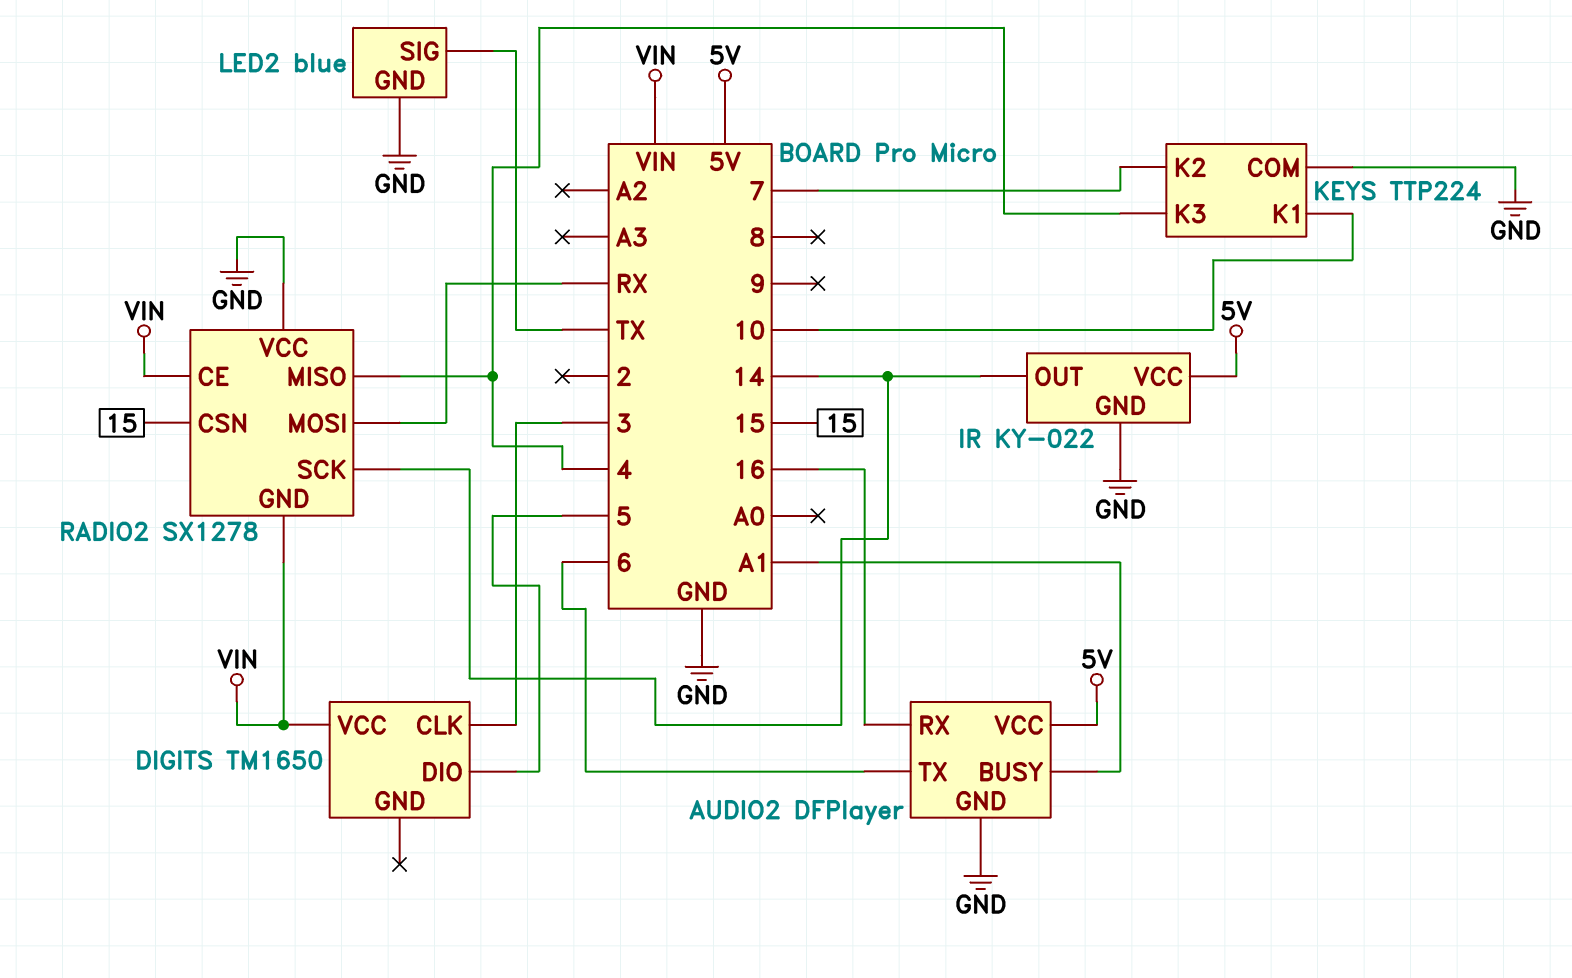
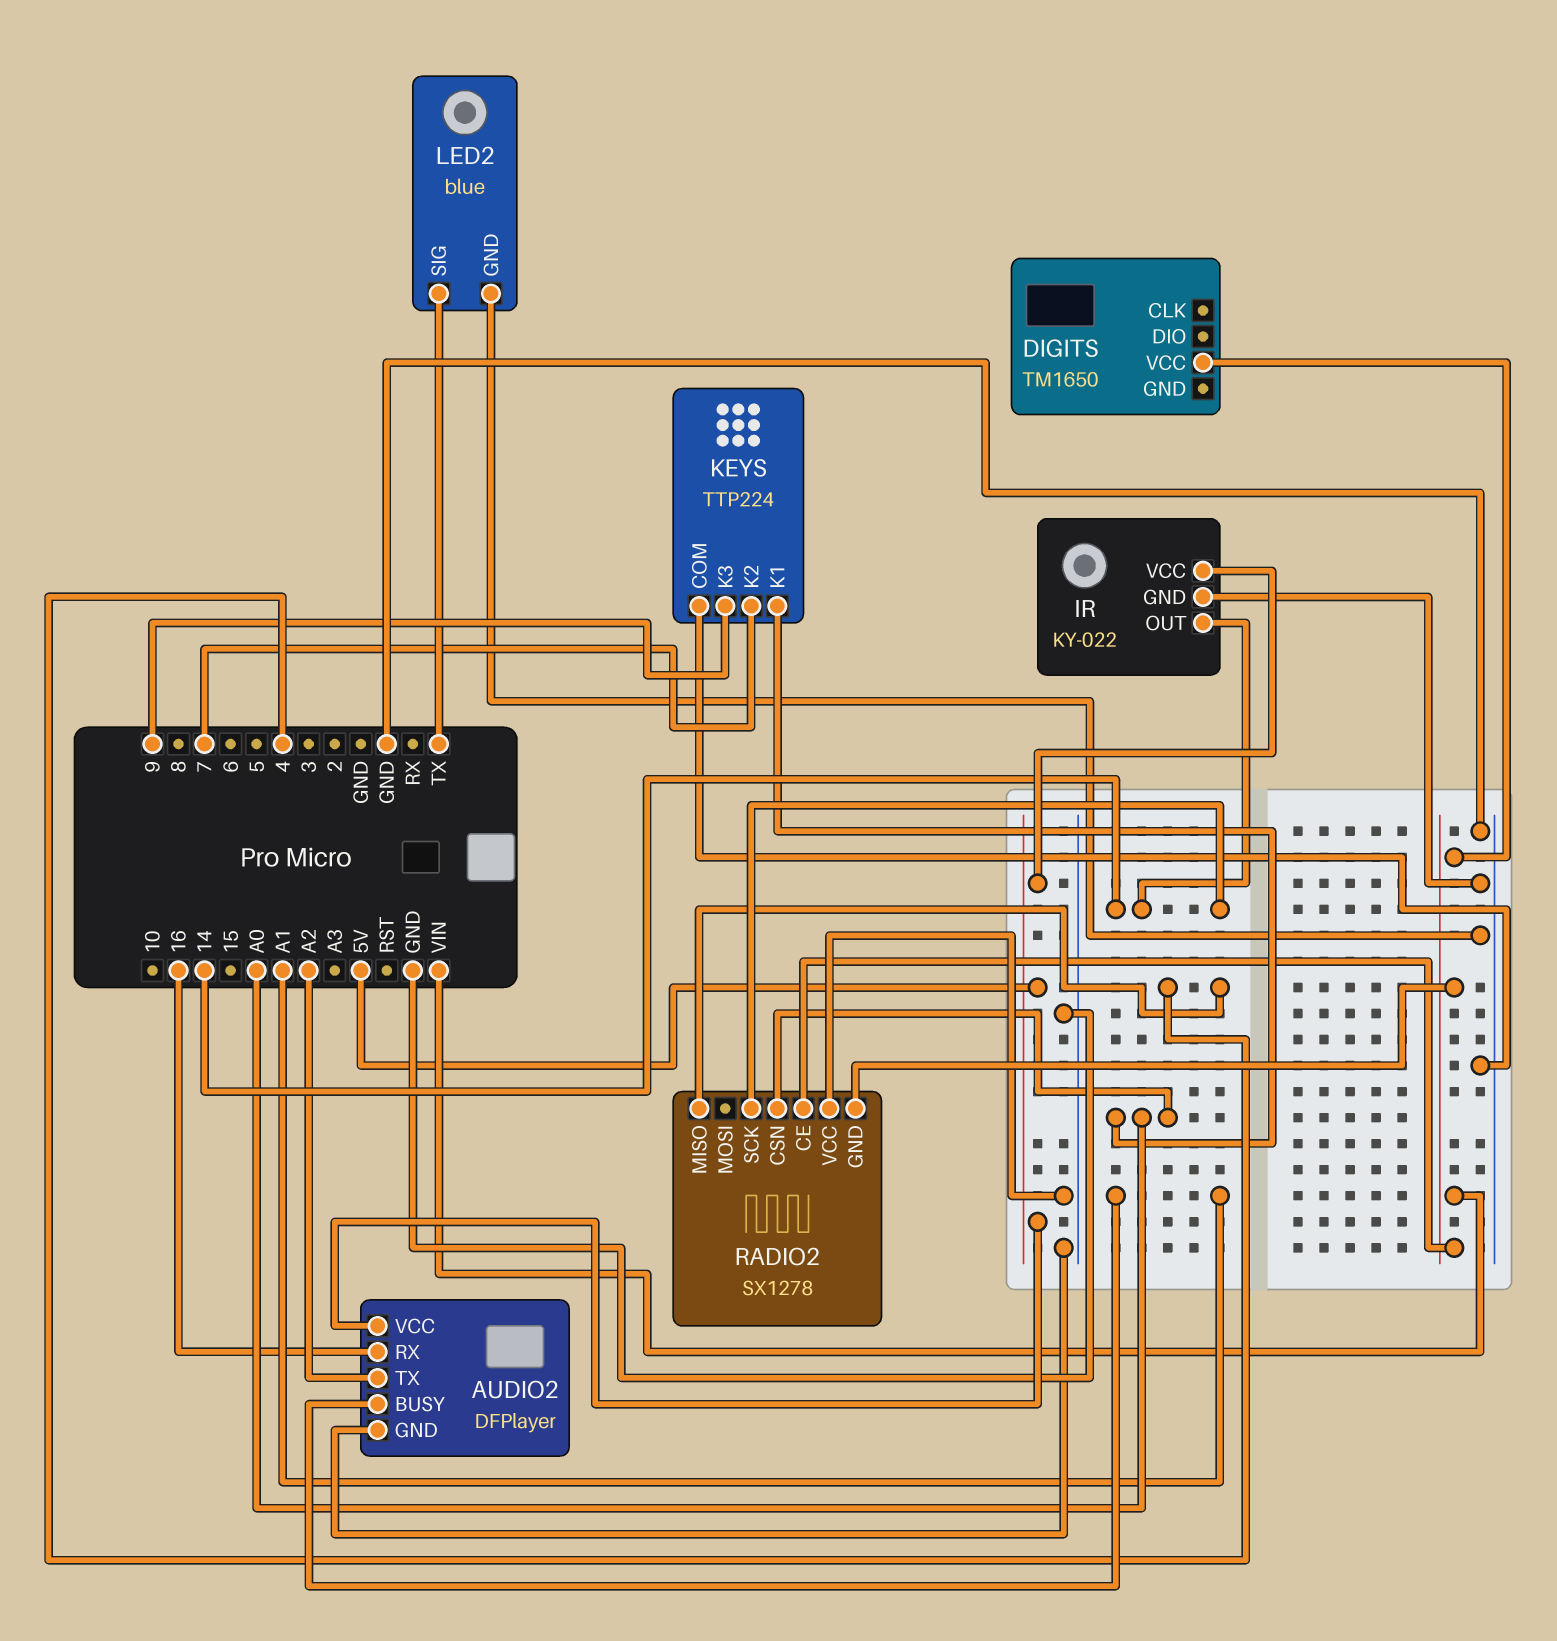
AUDIO2 pin TX: 6 -> A2
DIGITS pin CLK: 3 -> none
DIGITS pin DIO: 5 -> none
KEYS pin K1: 10 -> A0
KEYS pin K3: 4 -> 9
RADIO2 pin CSN: 15 -> A0
RADIO2 pin MOSI: RX -> none

